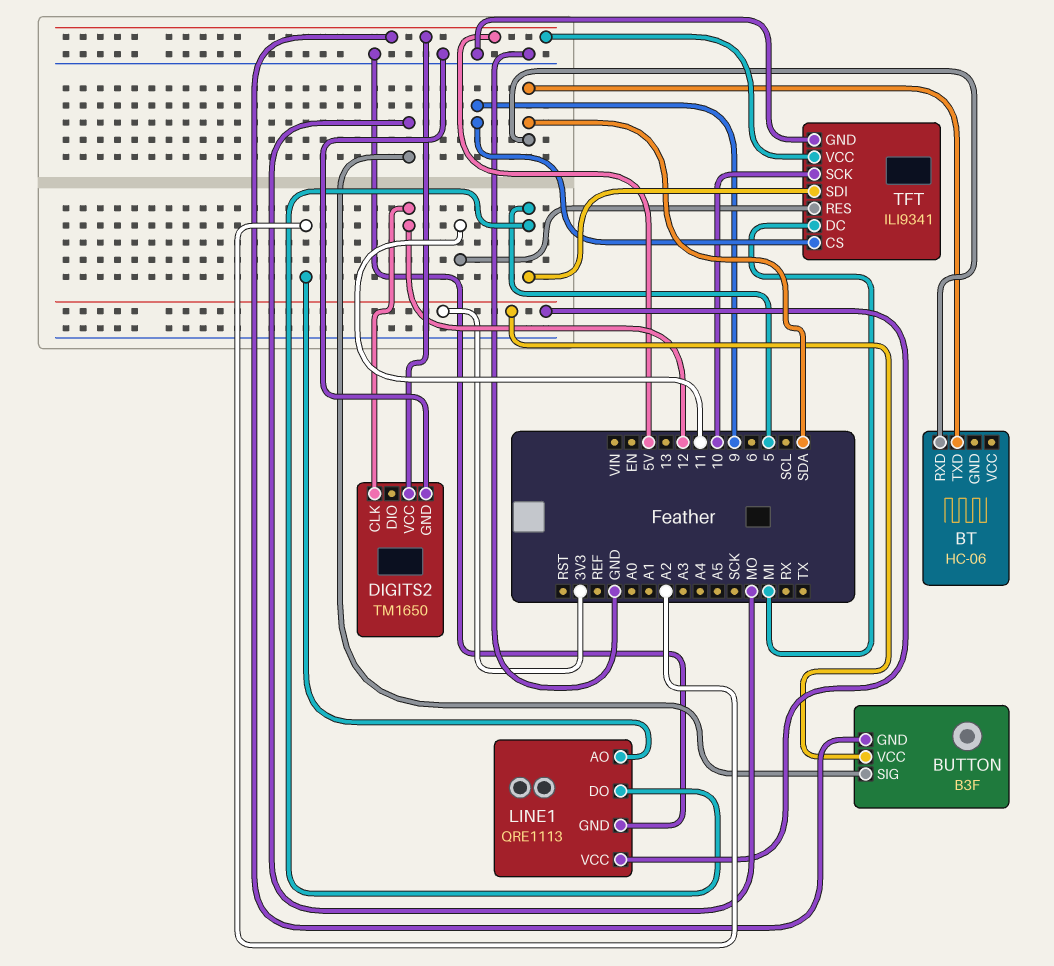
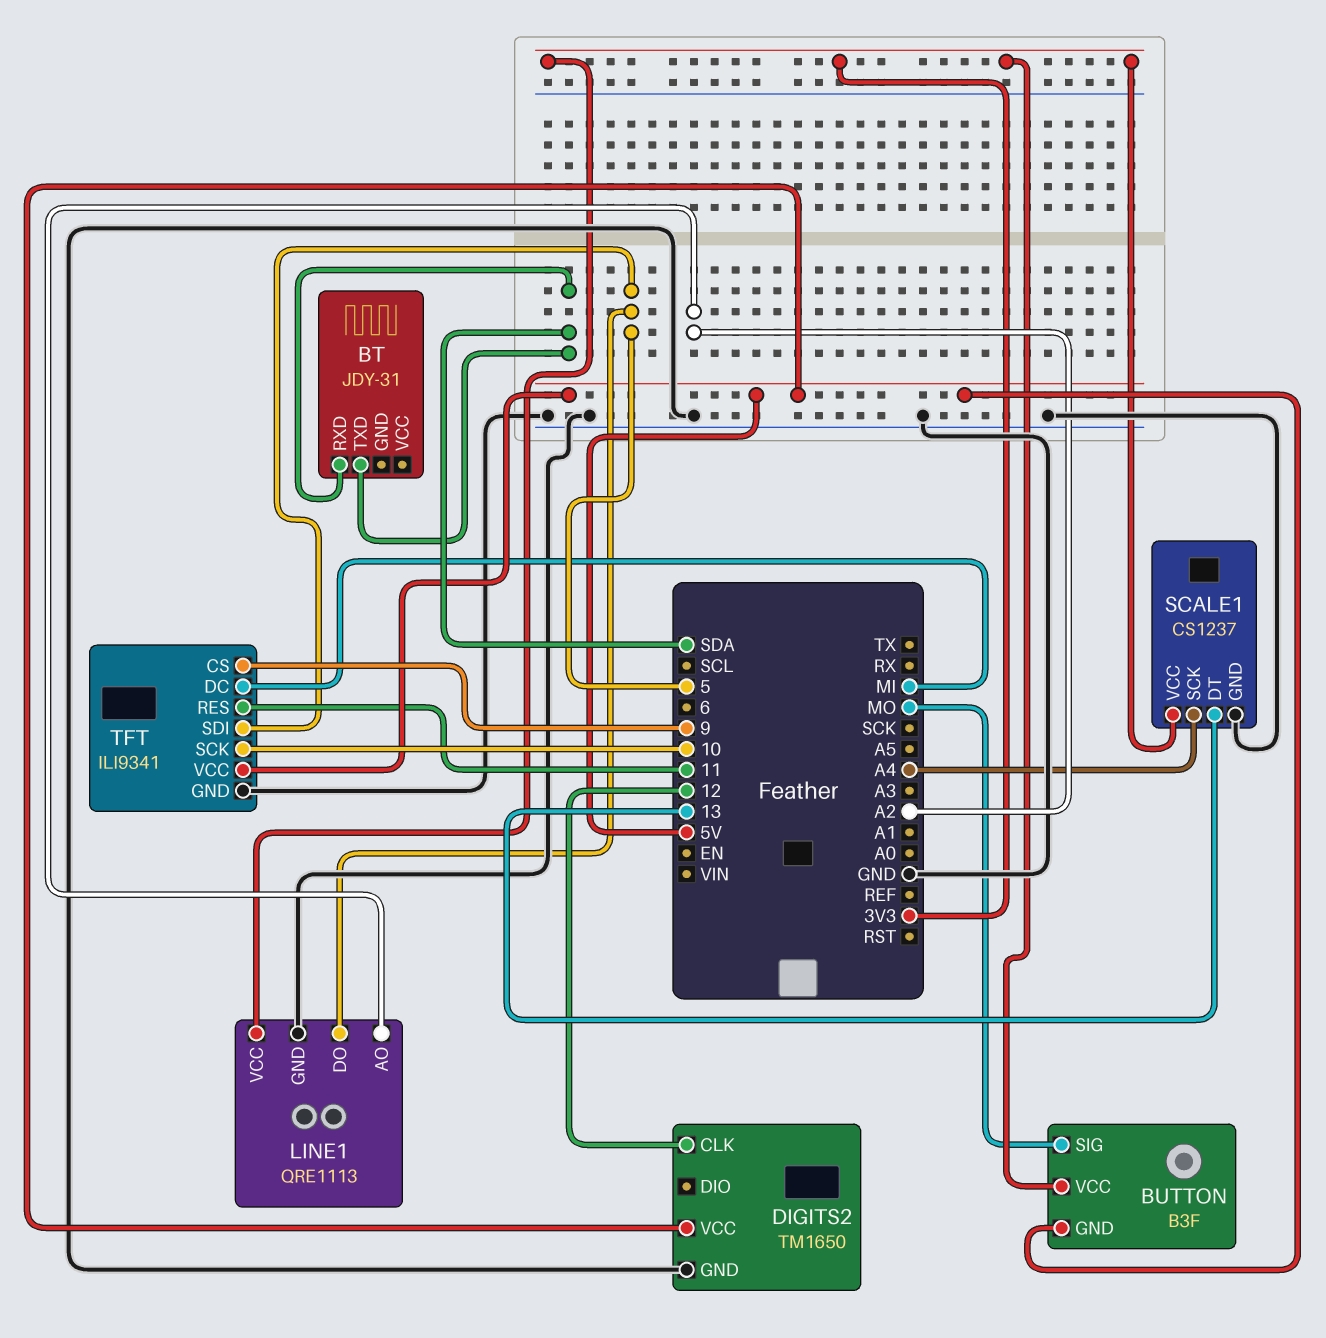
BT: HC-06 -> JDY-31
SCALE1: none -> CS1237
SCALE1 pin DT: none -> 13
SCALE1 pin GND: none -> GND
SCALE1 pin SCK: none -> A4
SCALE1 pin VCC: none -> 3V3

